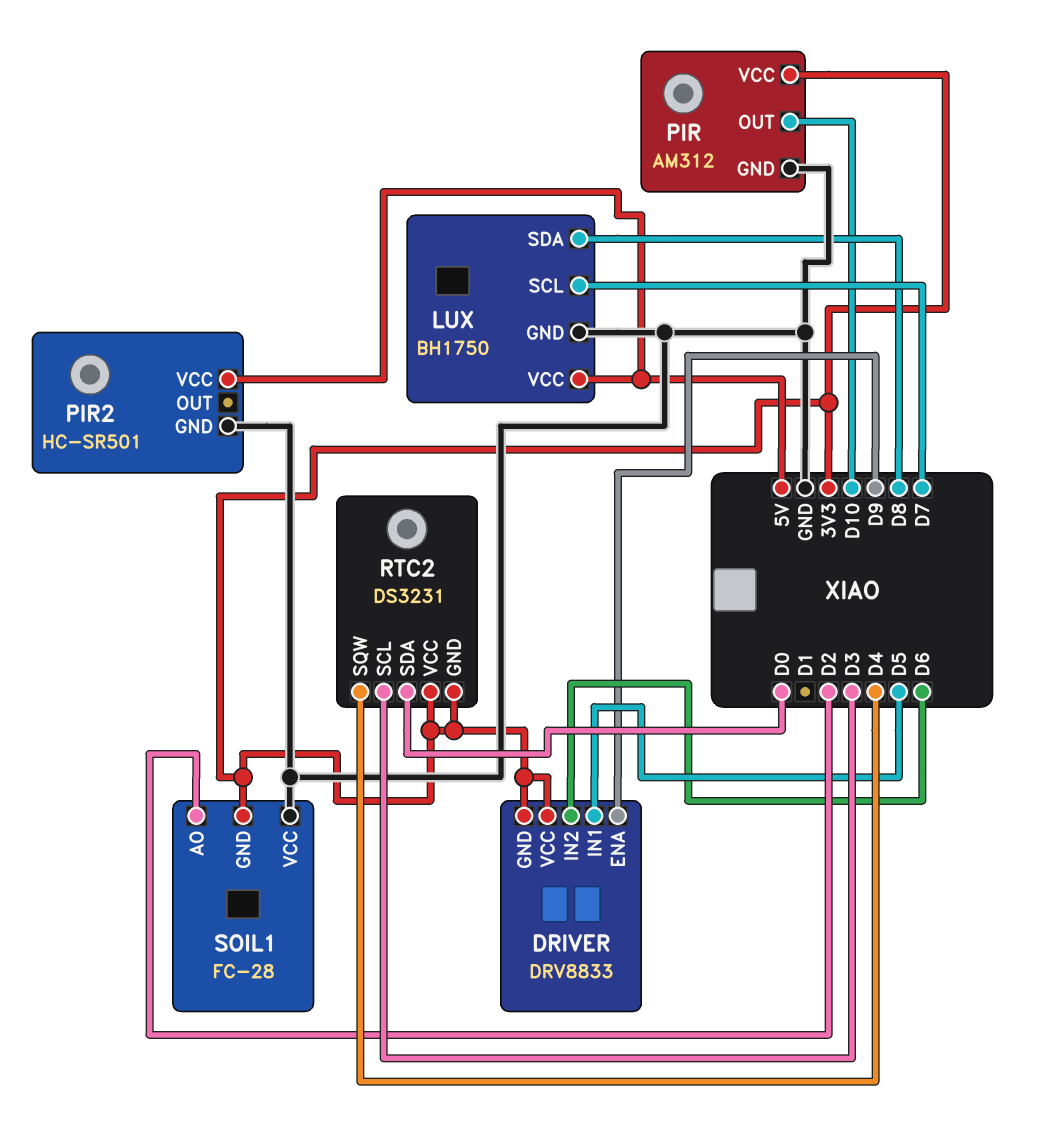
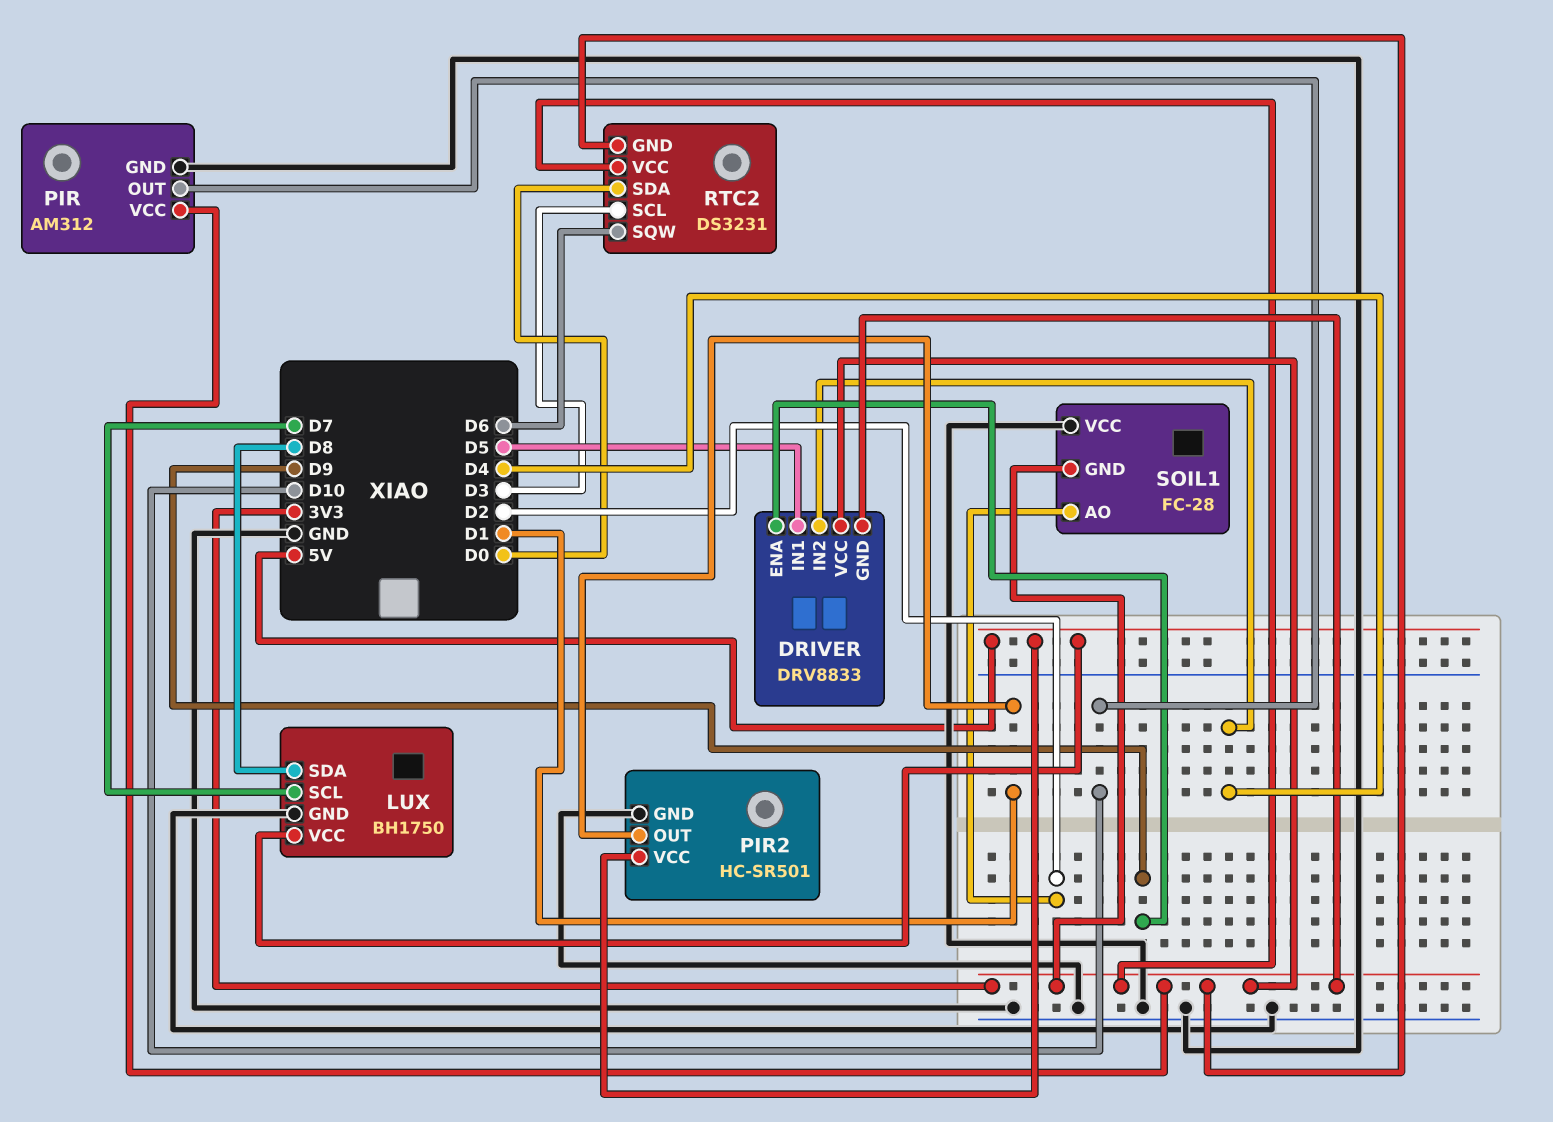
DRIVER pin IN2: D6 -> D4
PIR2 pin OUT: none -> D1
RTC2 pin SQW: D4 -> D6

